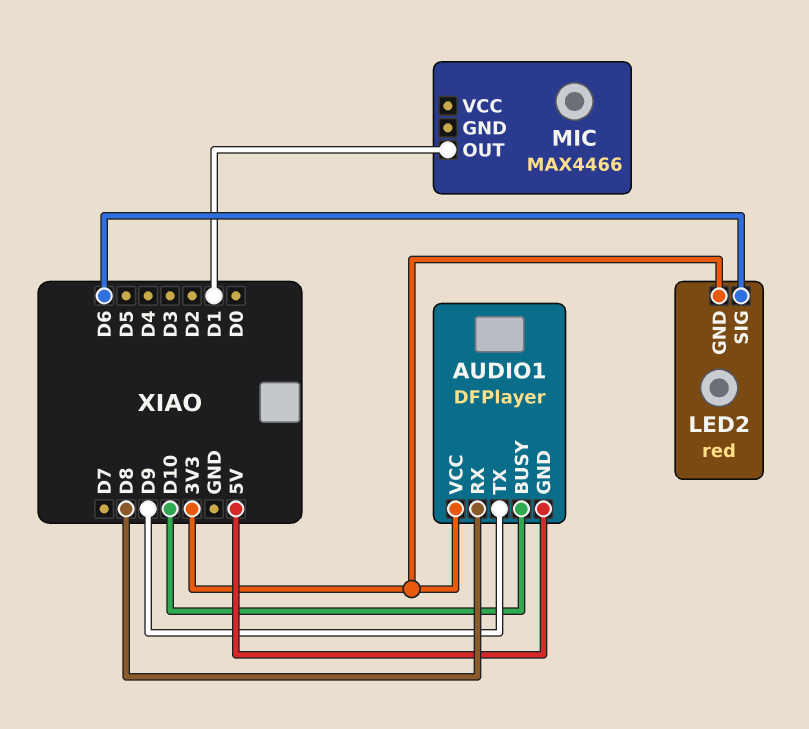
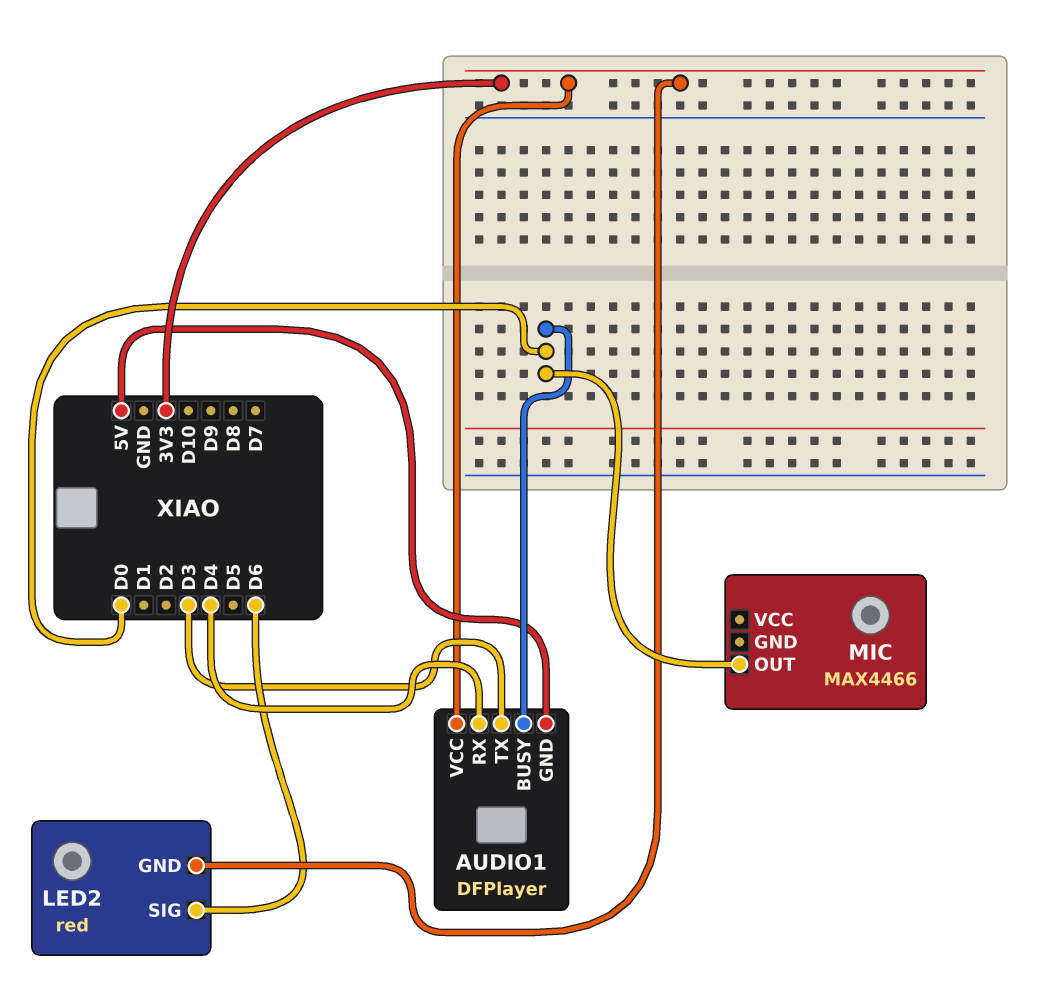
AUDIO1 pin BUSY: D10 -> D0
AUDIO1 pin RX: D8 -> D4
AUDIO1 pin TX: D9 -> D3
MIC pin OUT: D1 -> D0

